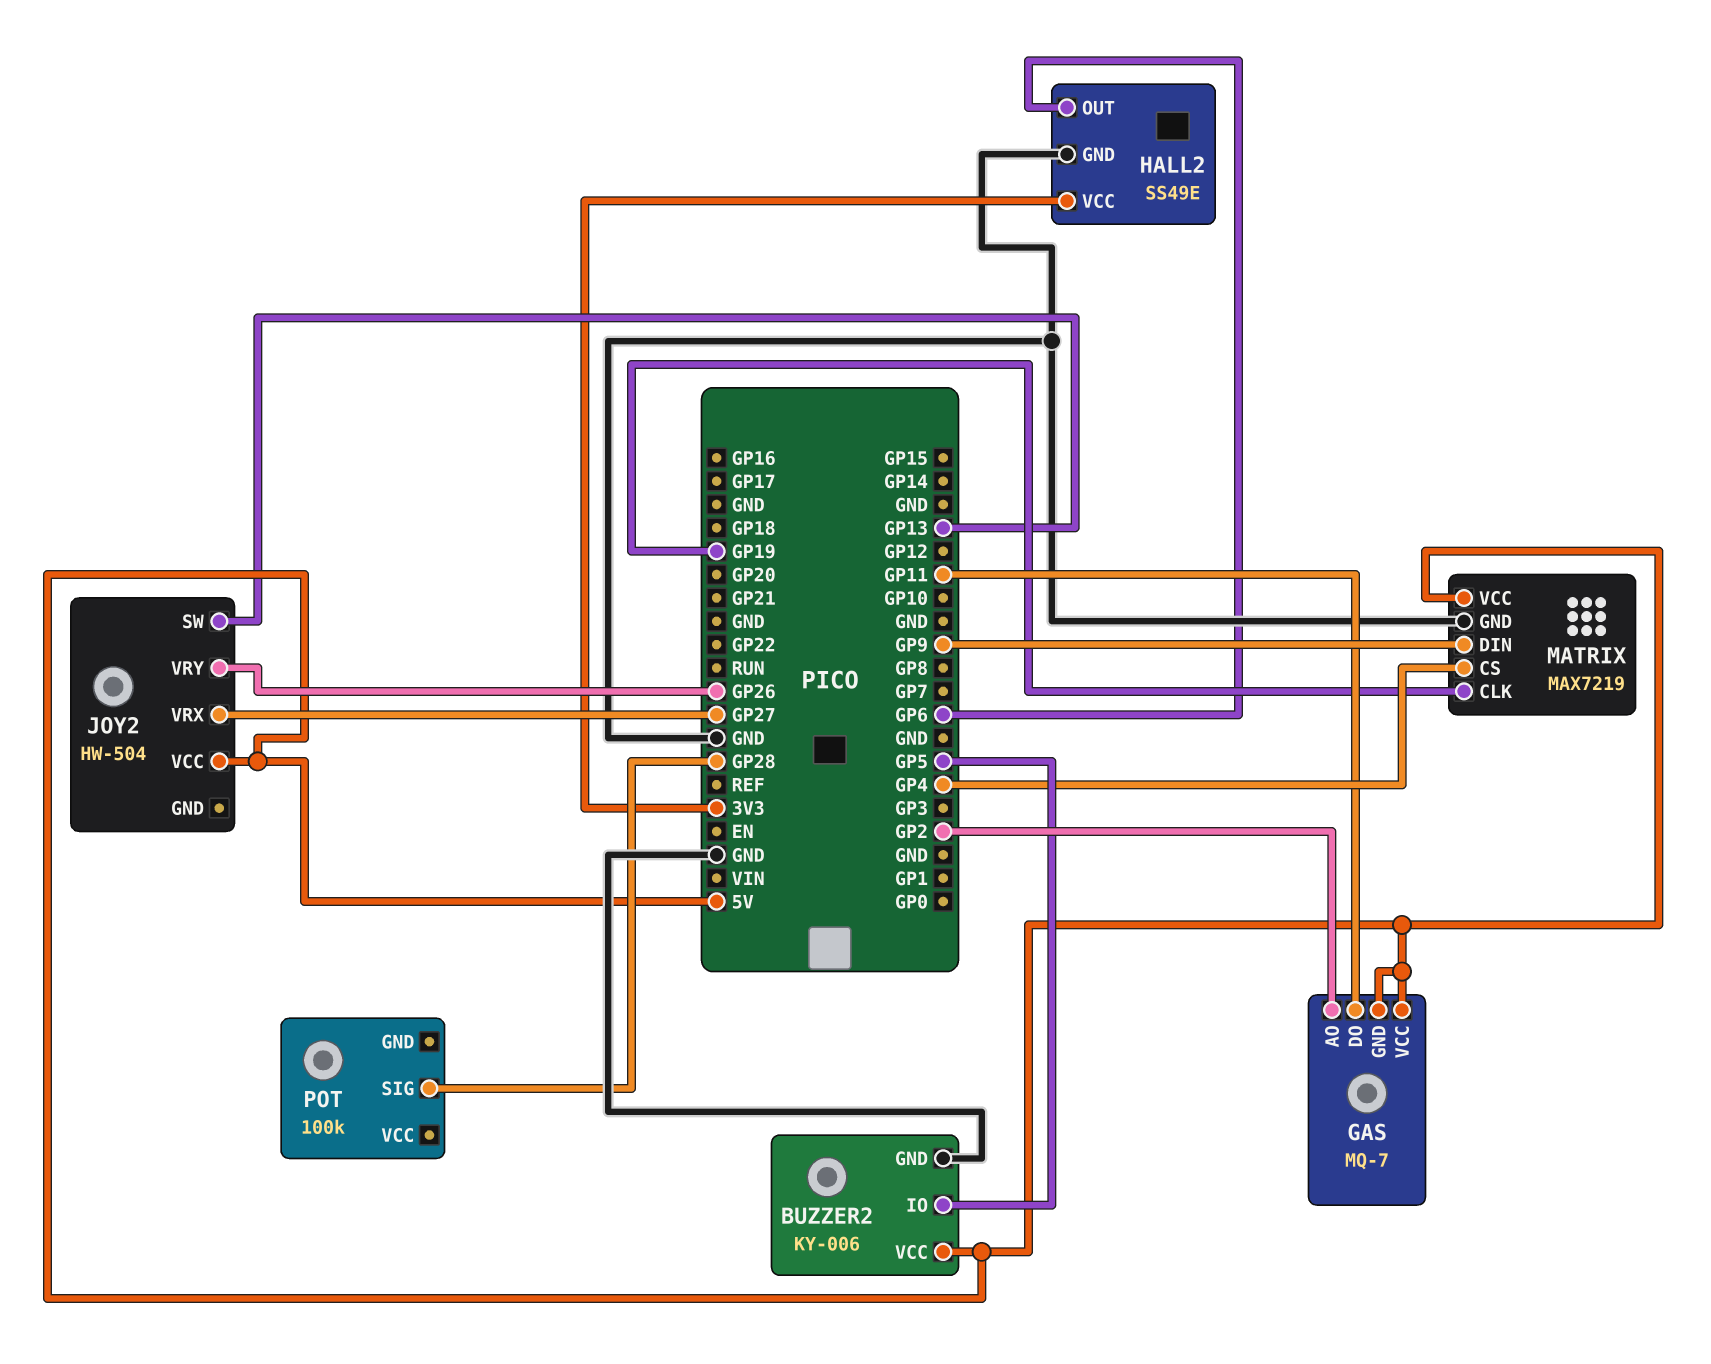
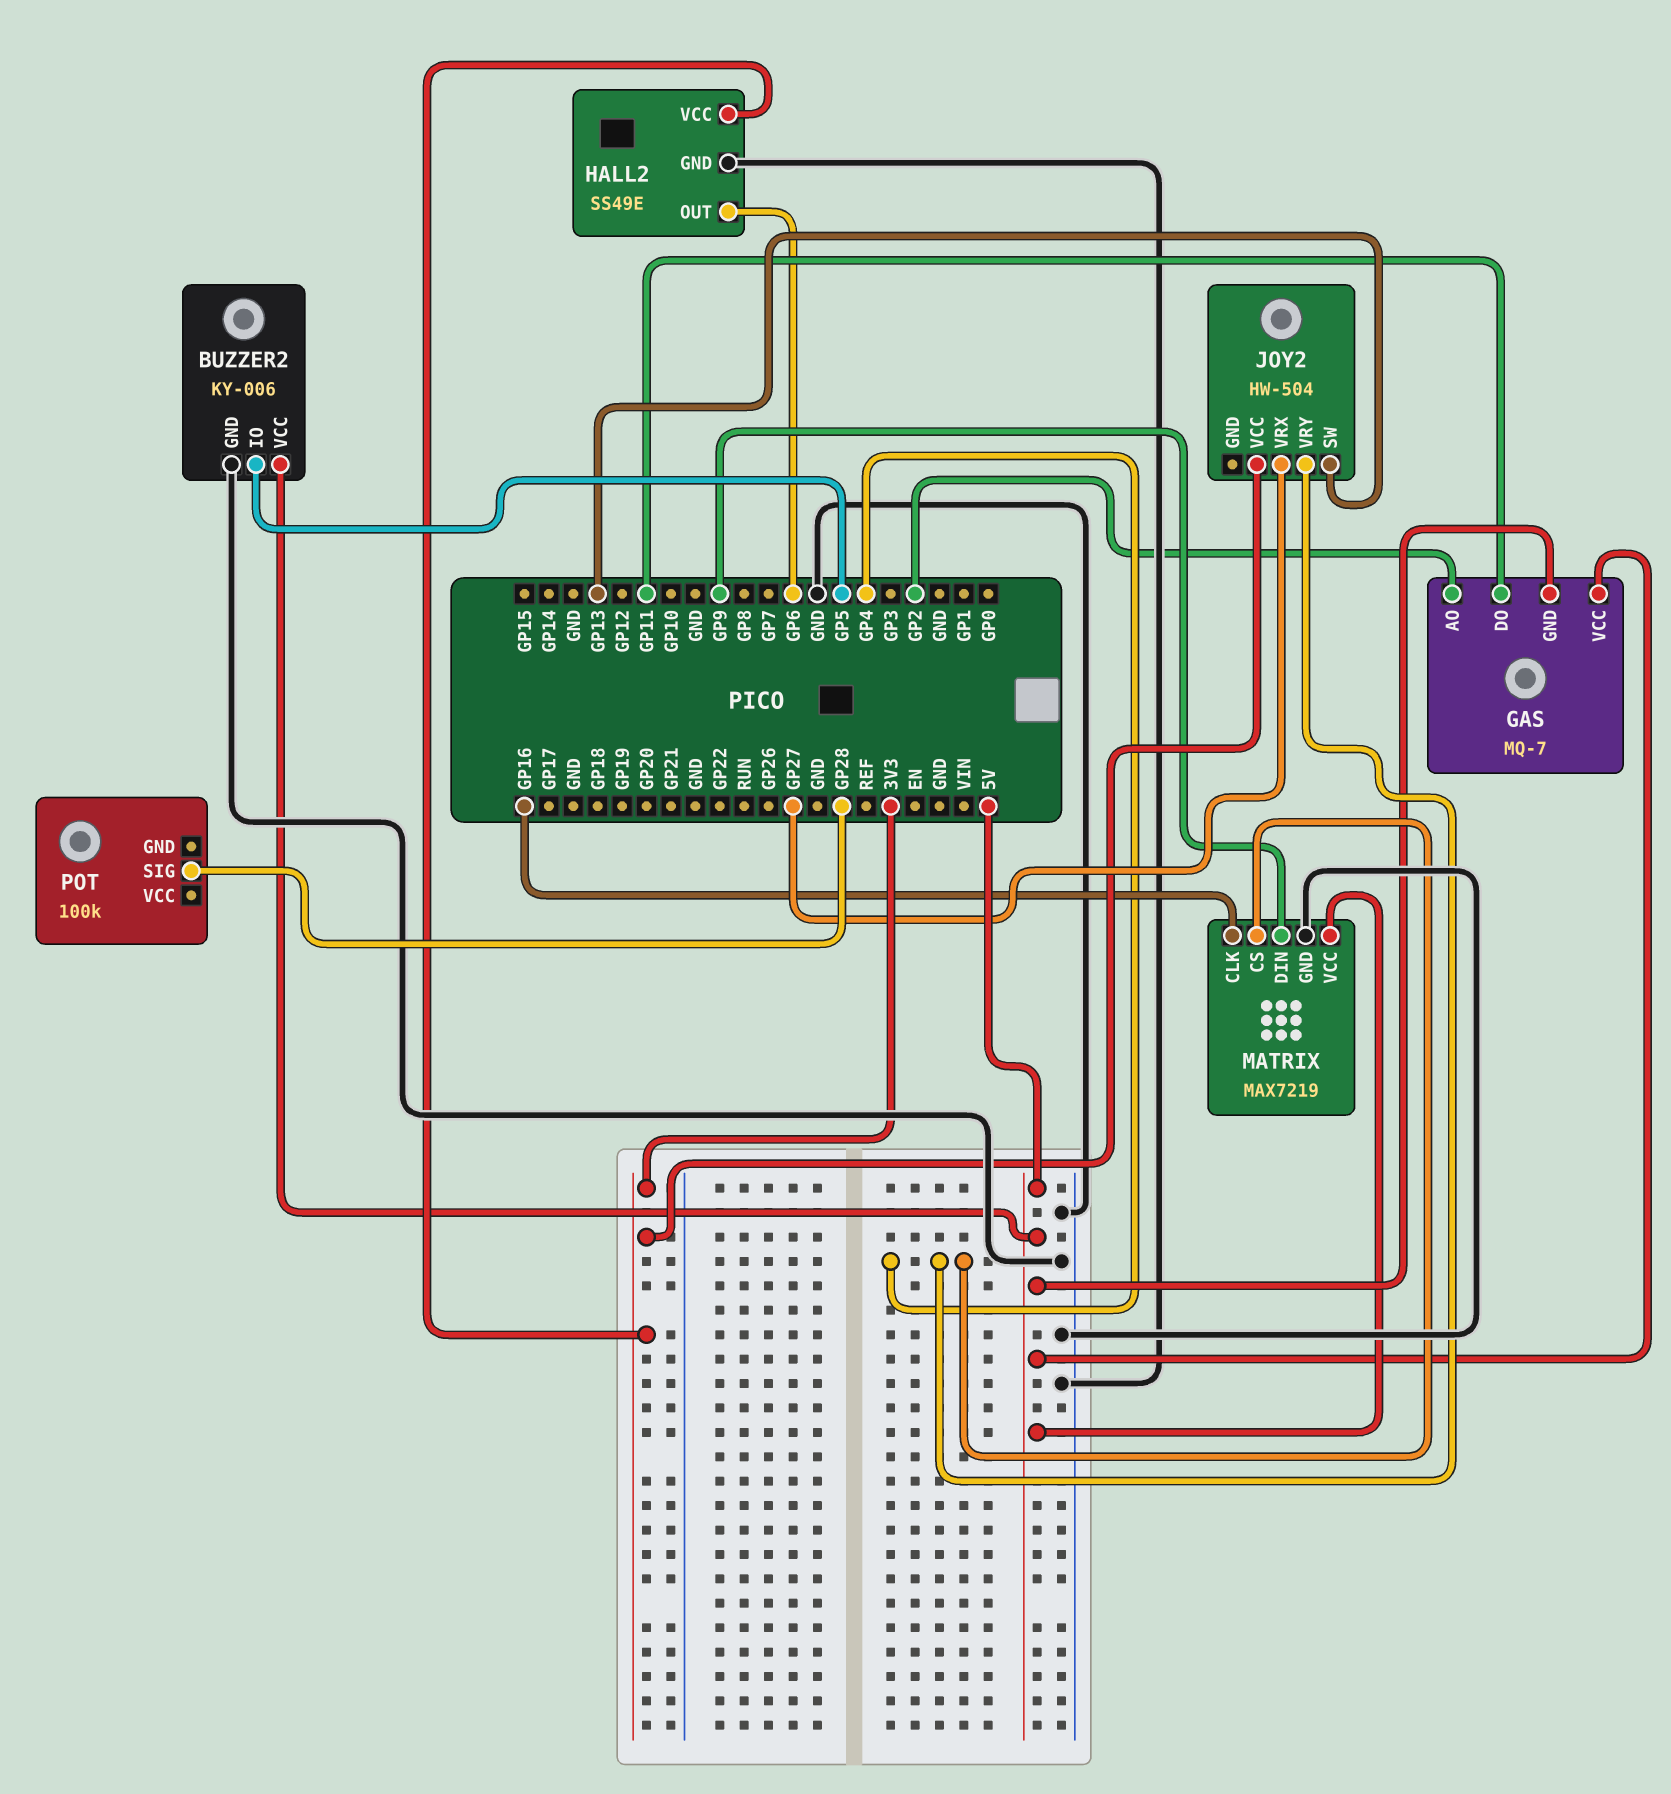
JOY2 pin VCC: 5V -> 3V3
JOY2 pin VRY: GP26 -> GP4
MATRIX pin CLK: GP19 -> GP16

